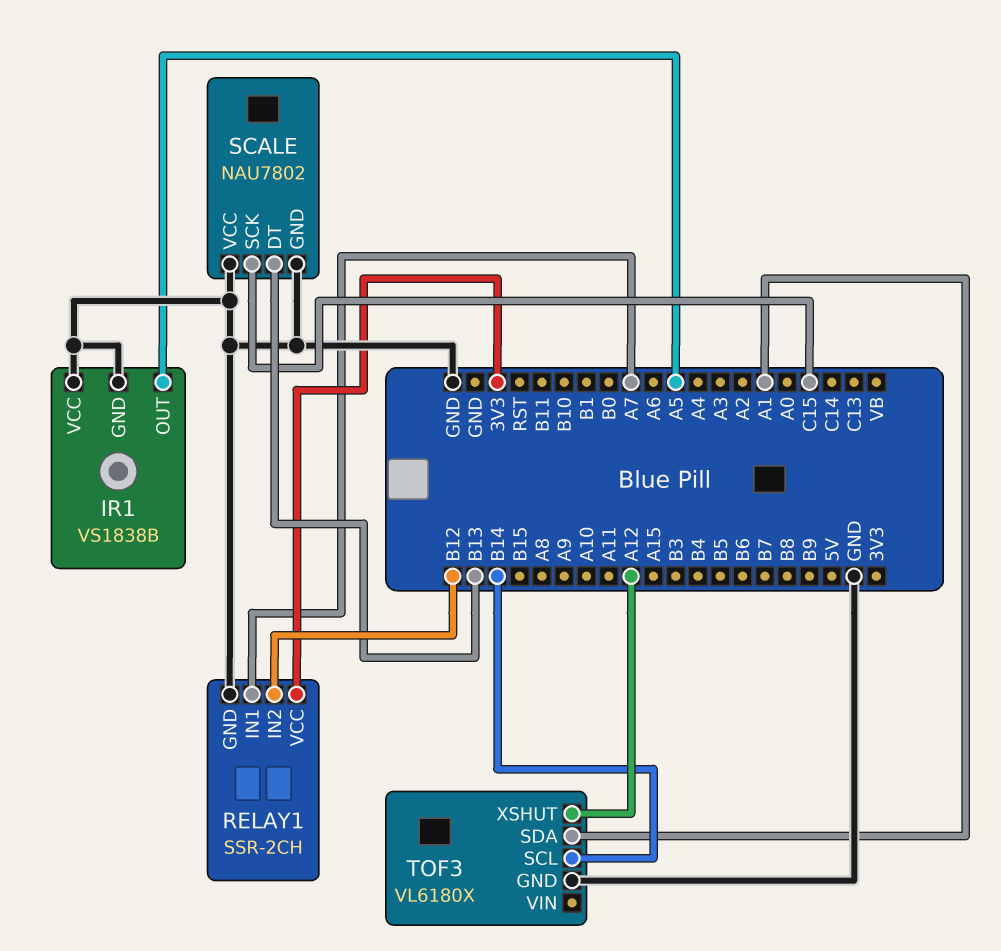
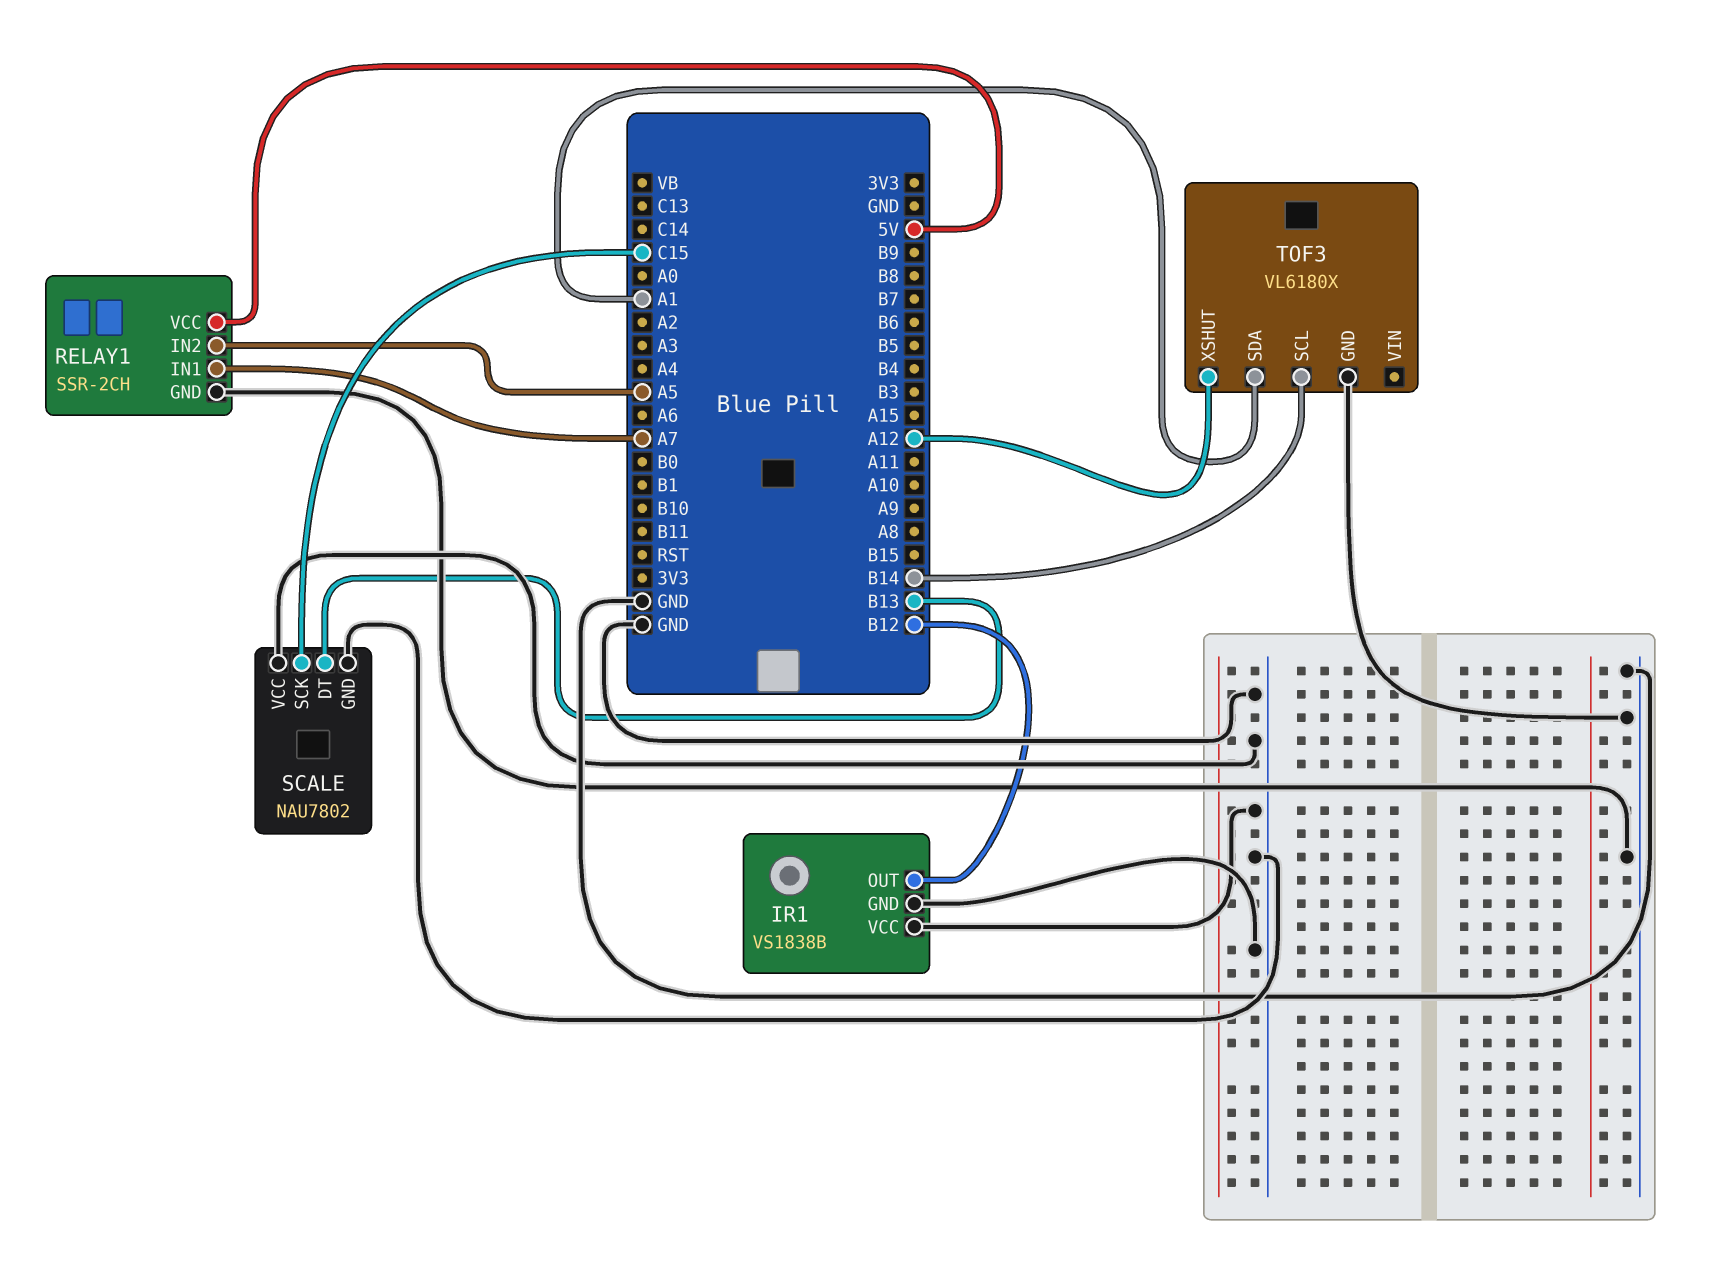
IR1 pin OUT: A5 -> B12
RELAY1 pin IN2: B12 -> A5
RELAY1 pin VCC: 3V3 -> 5V

